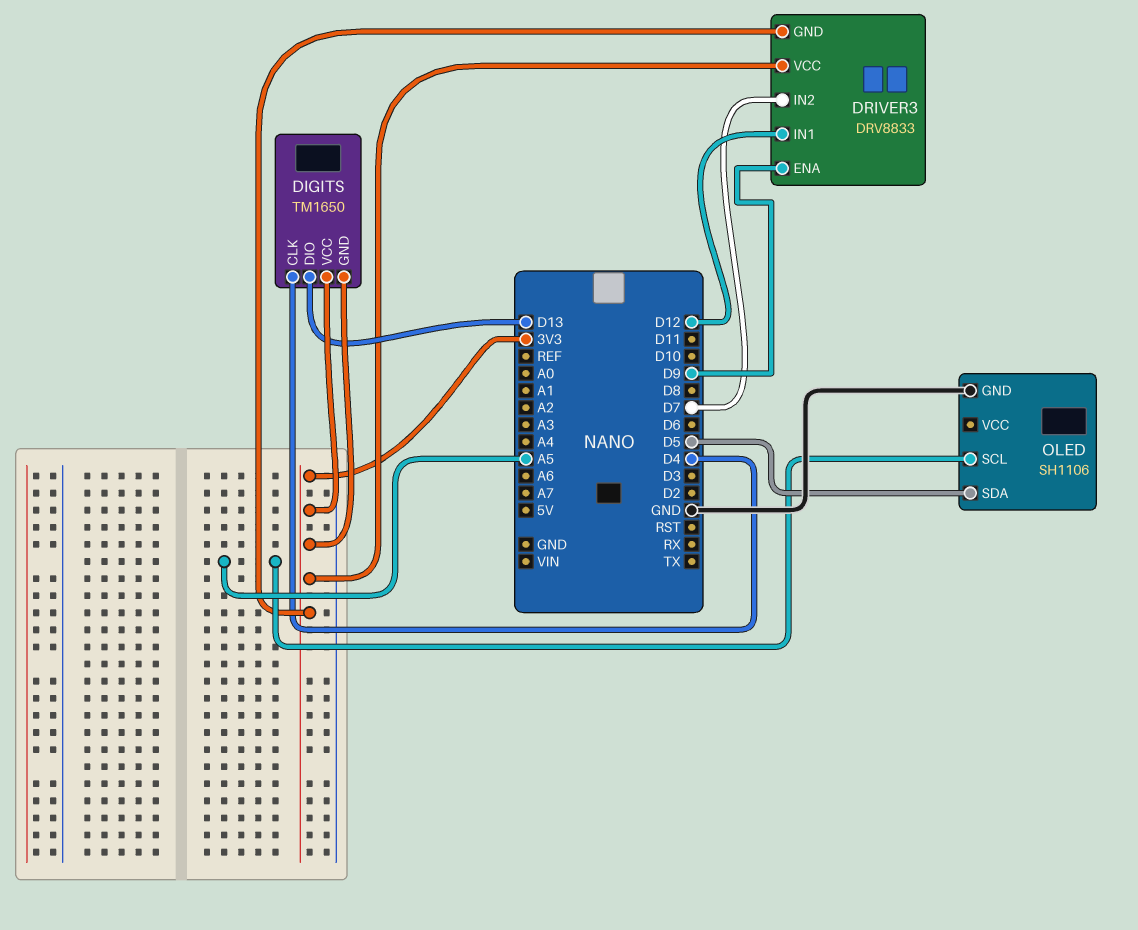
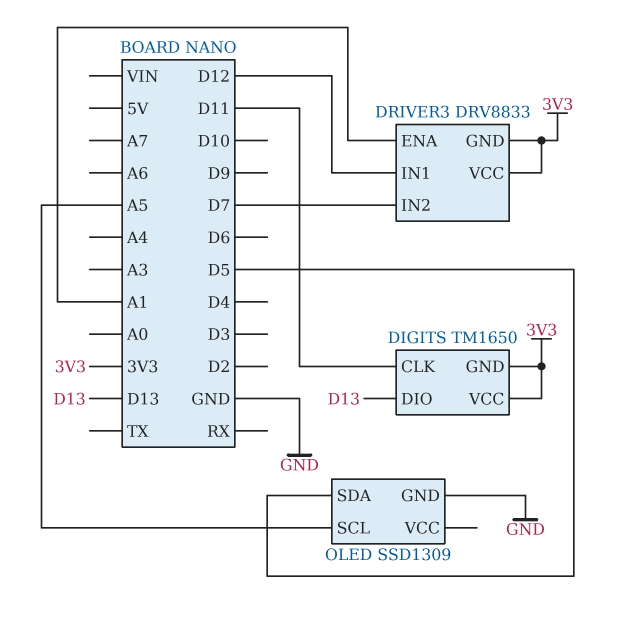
DIGITS pin CLK: D4 -> D11
DRIVER3 pin ENA: D9 -> A1
OLED: SH1106 -> SSD1309

